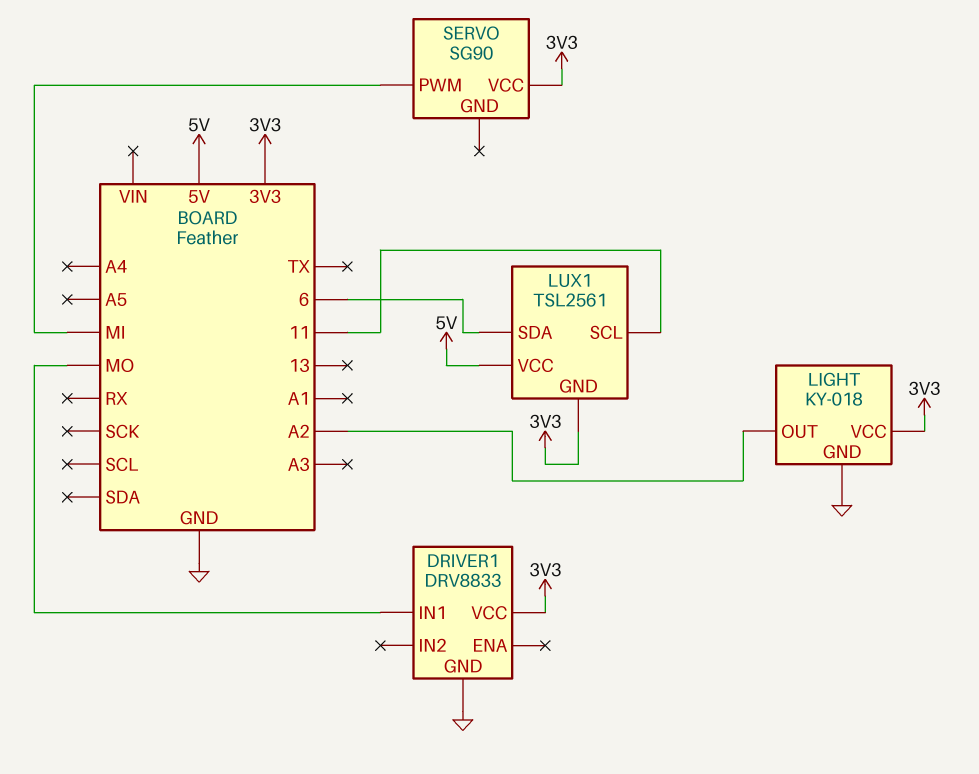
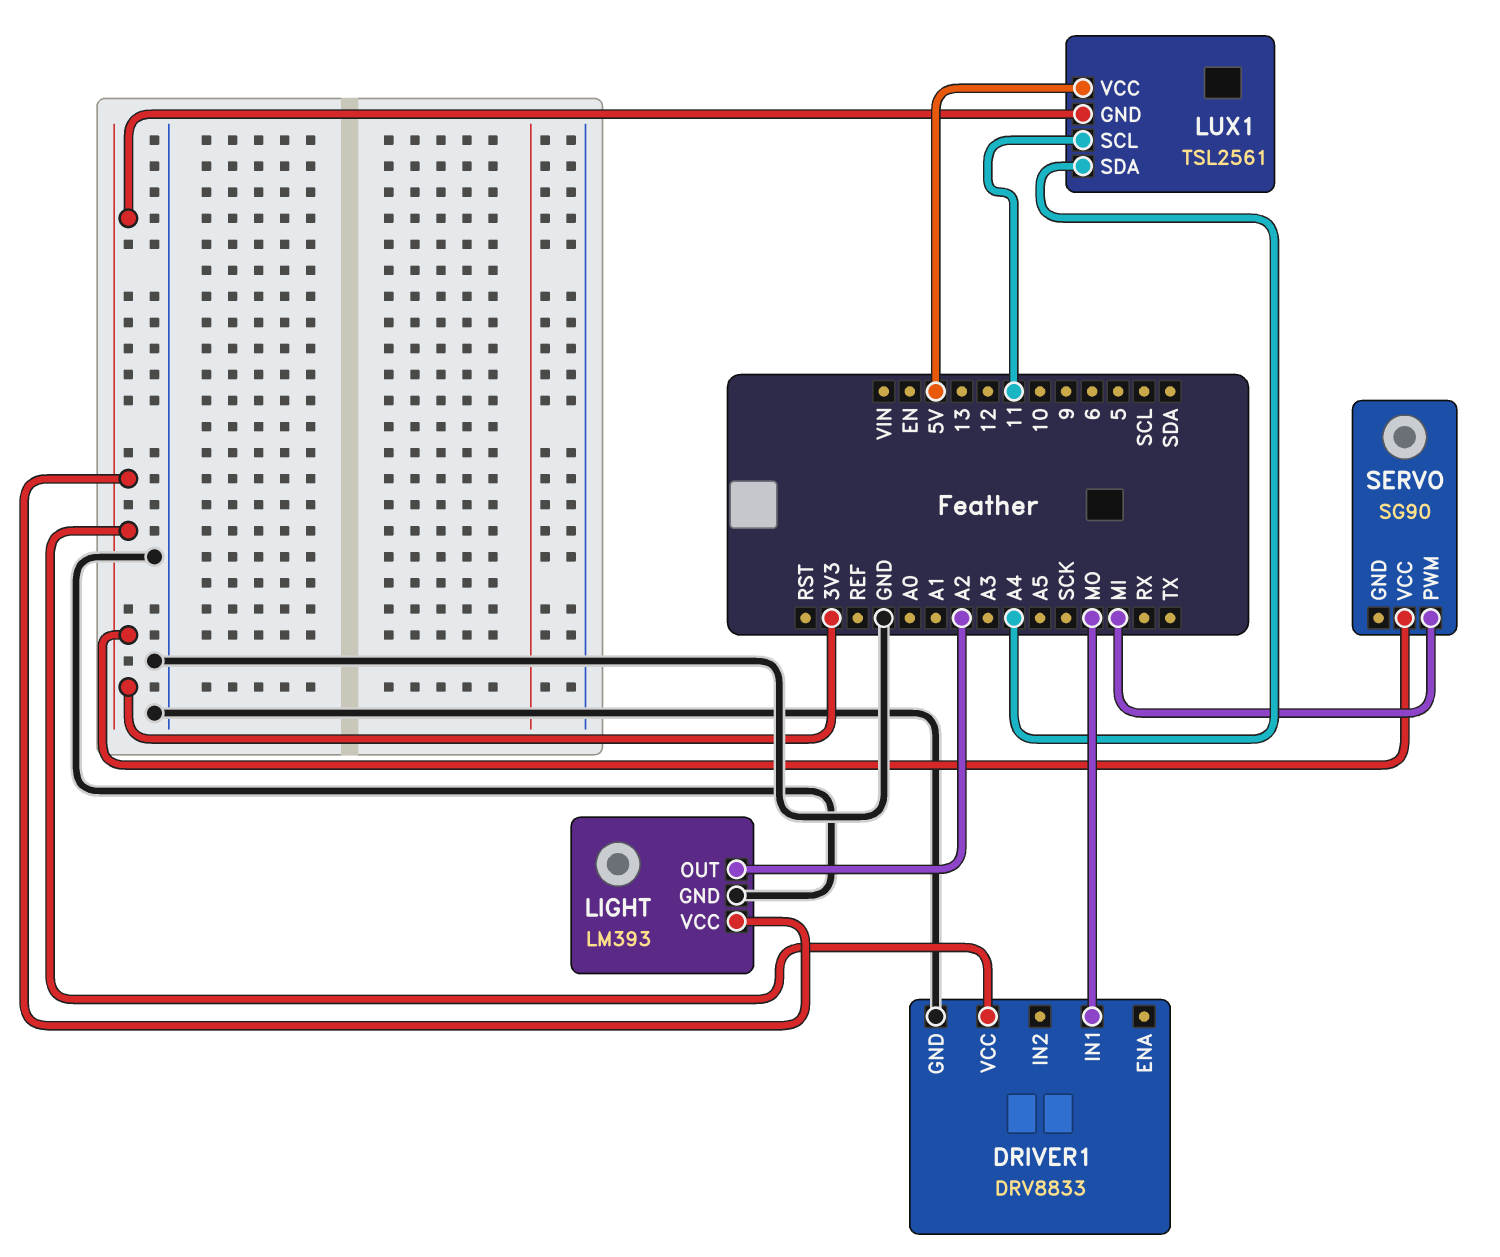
LIGHT: KY-018 -> LM393
LUX1 pin SDA: 6 -> A4

